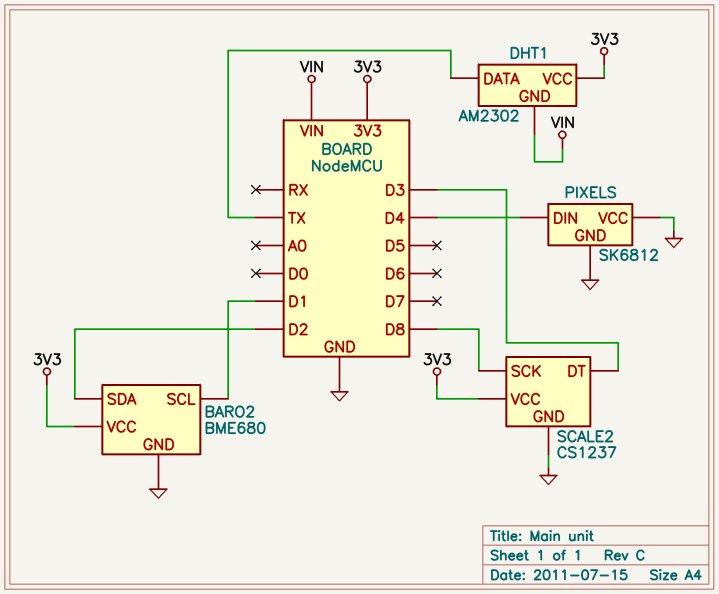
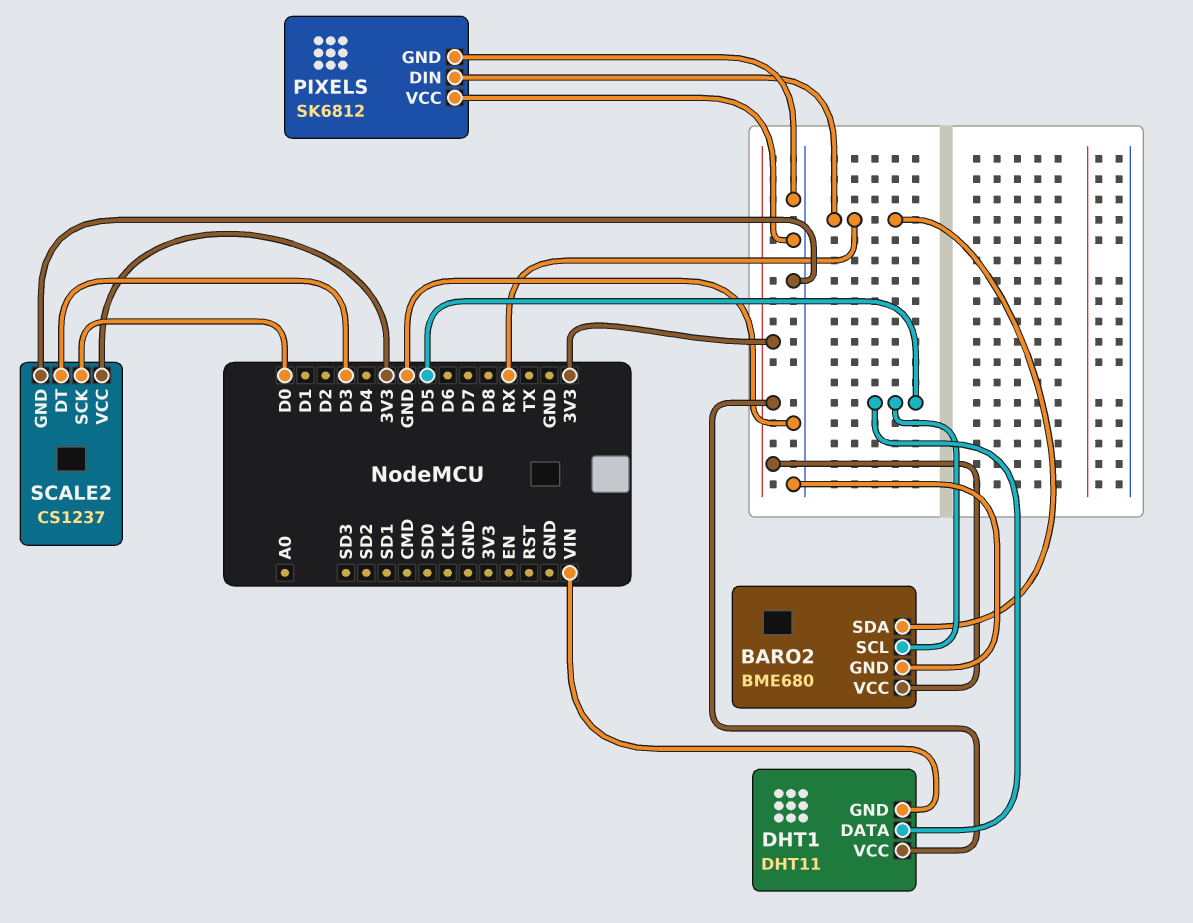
BARO2 pin SCL: D1 -> D5
BARO2 pin SDA: D2 -> RX
DHT1: AM2302 -> DHT11
DHT1 pin DATA: TX -> D5
PIXELS pin DIN: D4 -> RX
SCALE2 pin SCK: D8 -> D0

